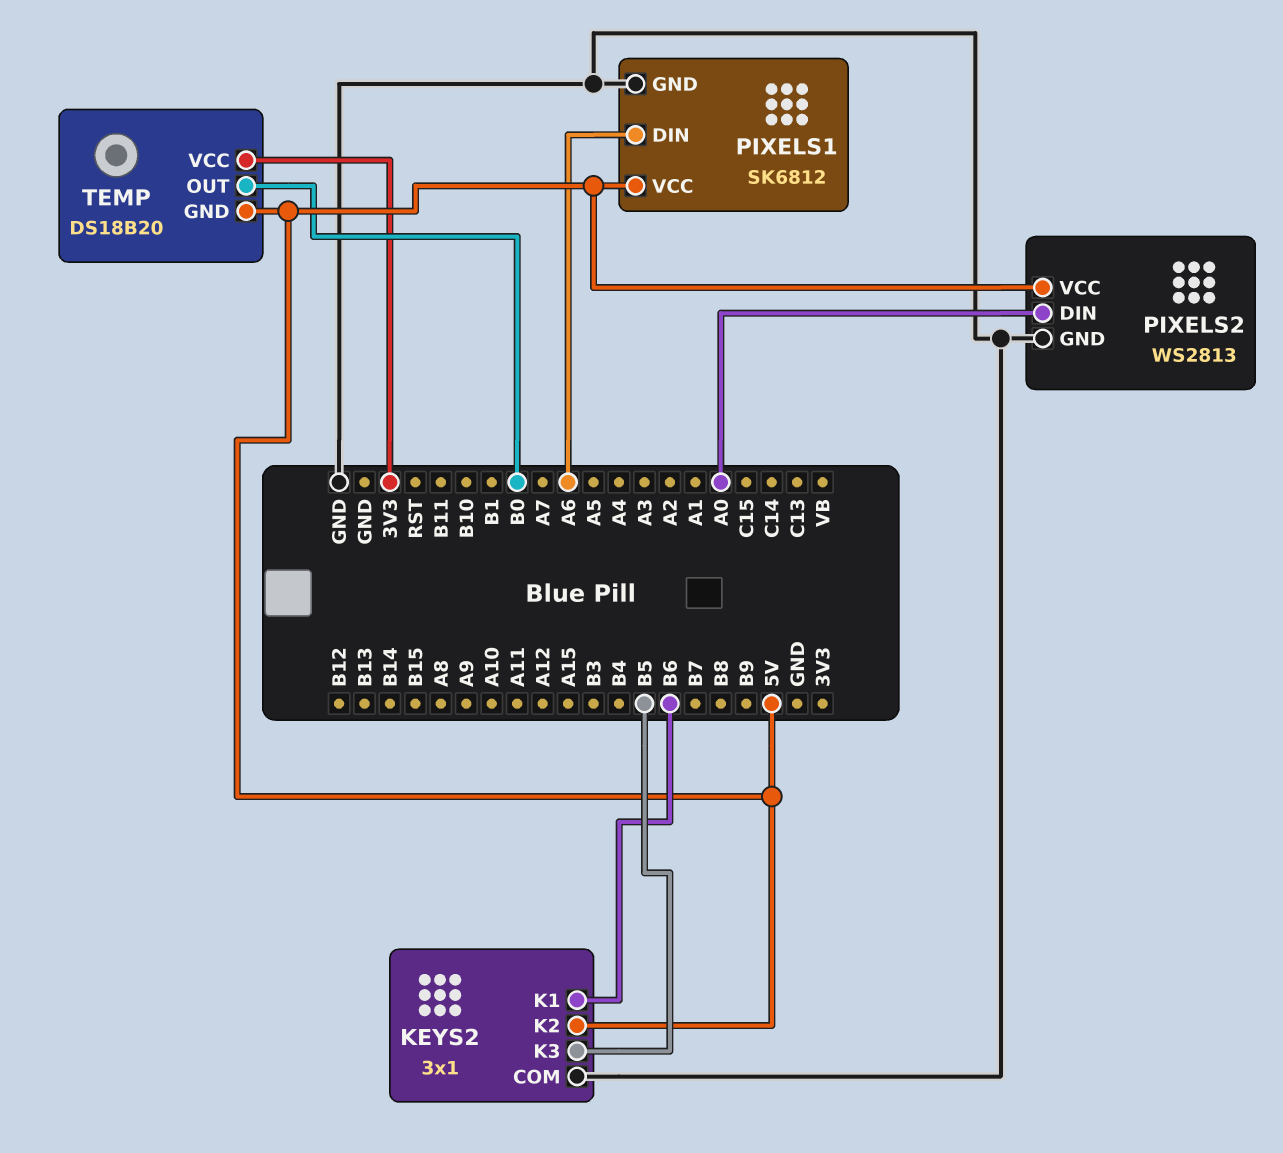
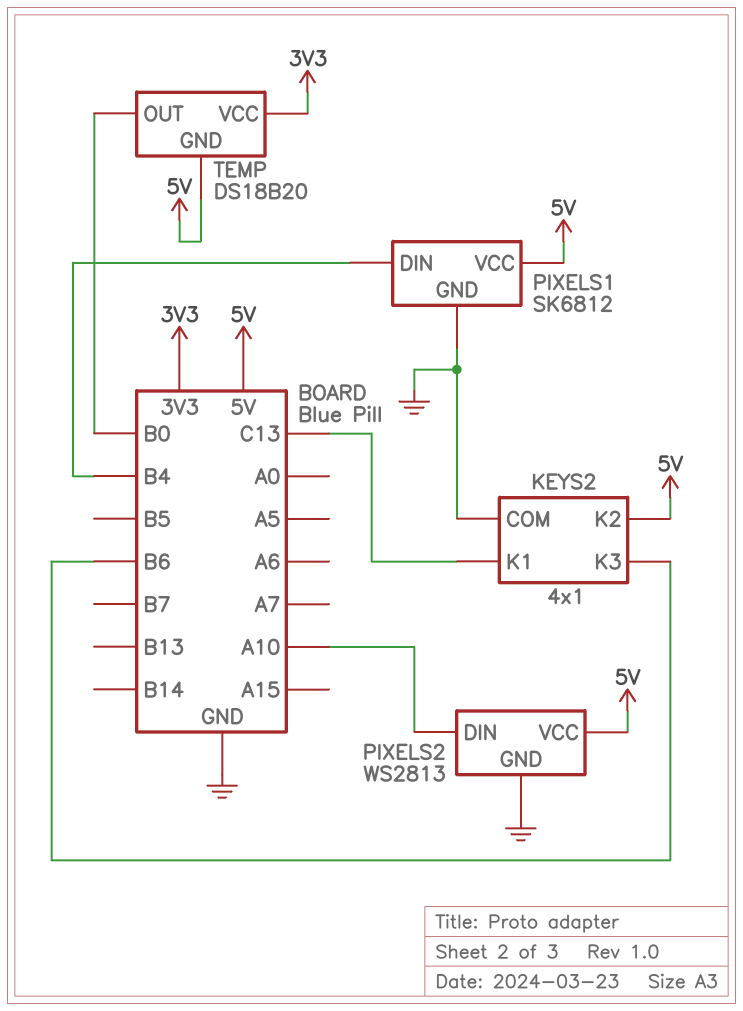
KEYS2: 3x1 -> 4x1
KEYS2 pin K1: B6 -> C13
KEYS2 pin K3: B5 -> B6
PIXELS1 pin DIN: A6 -> B4
PIXELS2 pin DIN: A0 -> A10

